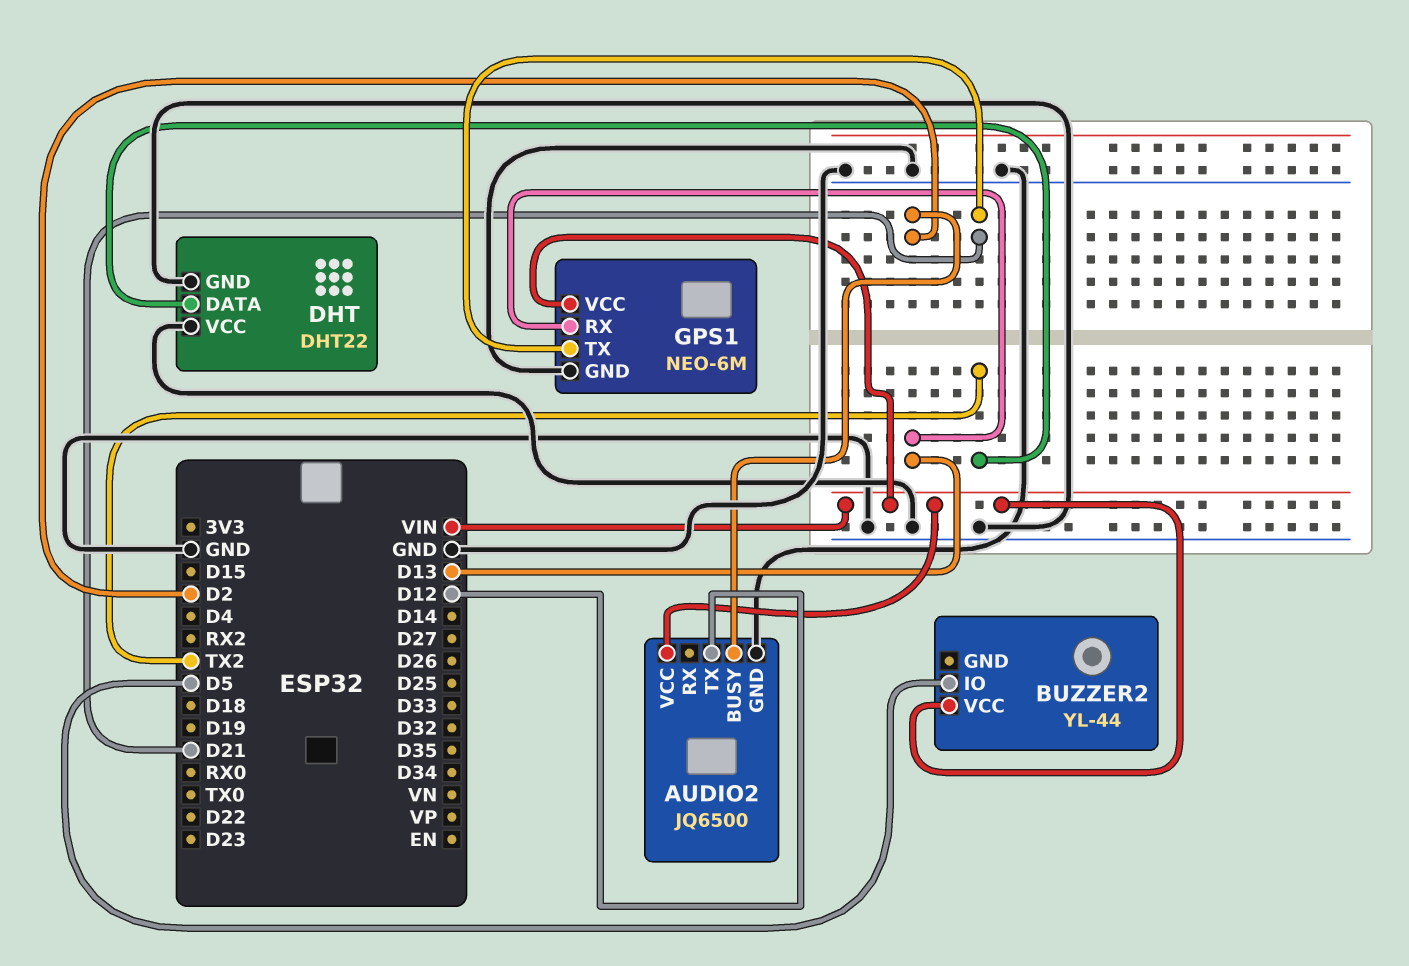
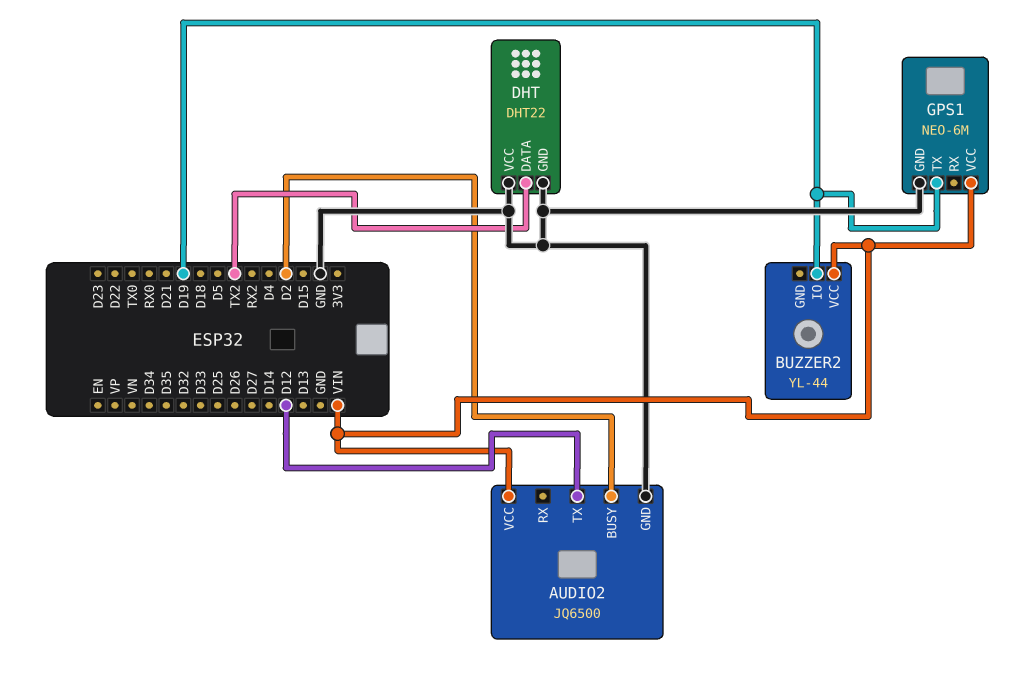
BUZZER2 pin IO: D5 -> D19
GPS1 pin RX: D13 -> none
GPS1 pin TX: D21 -> D19

